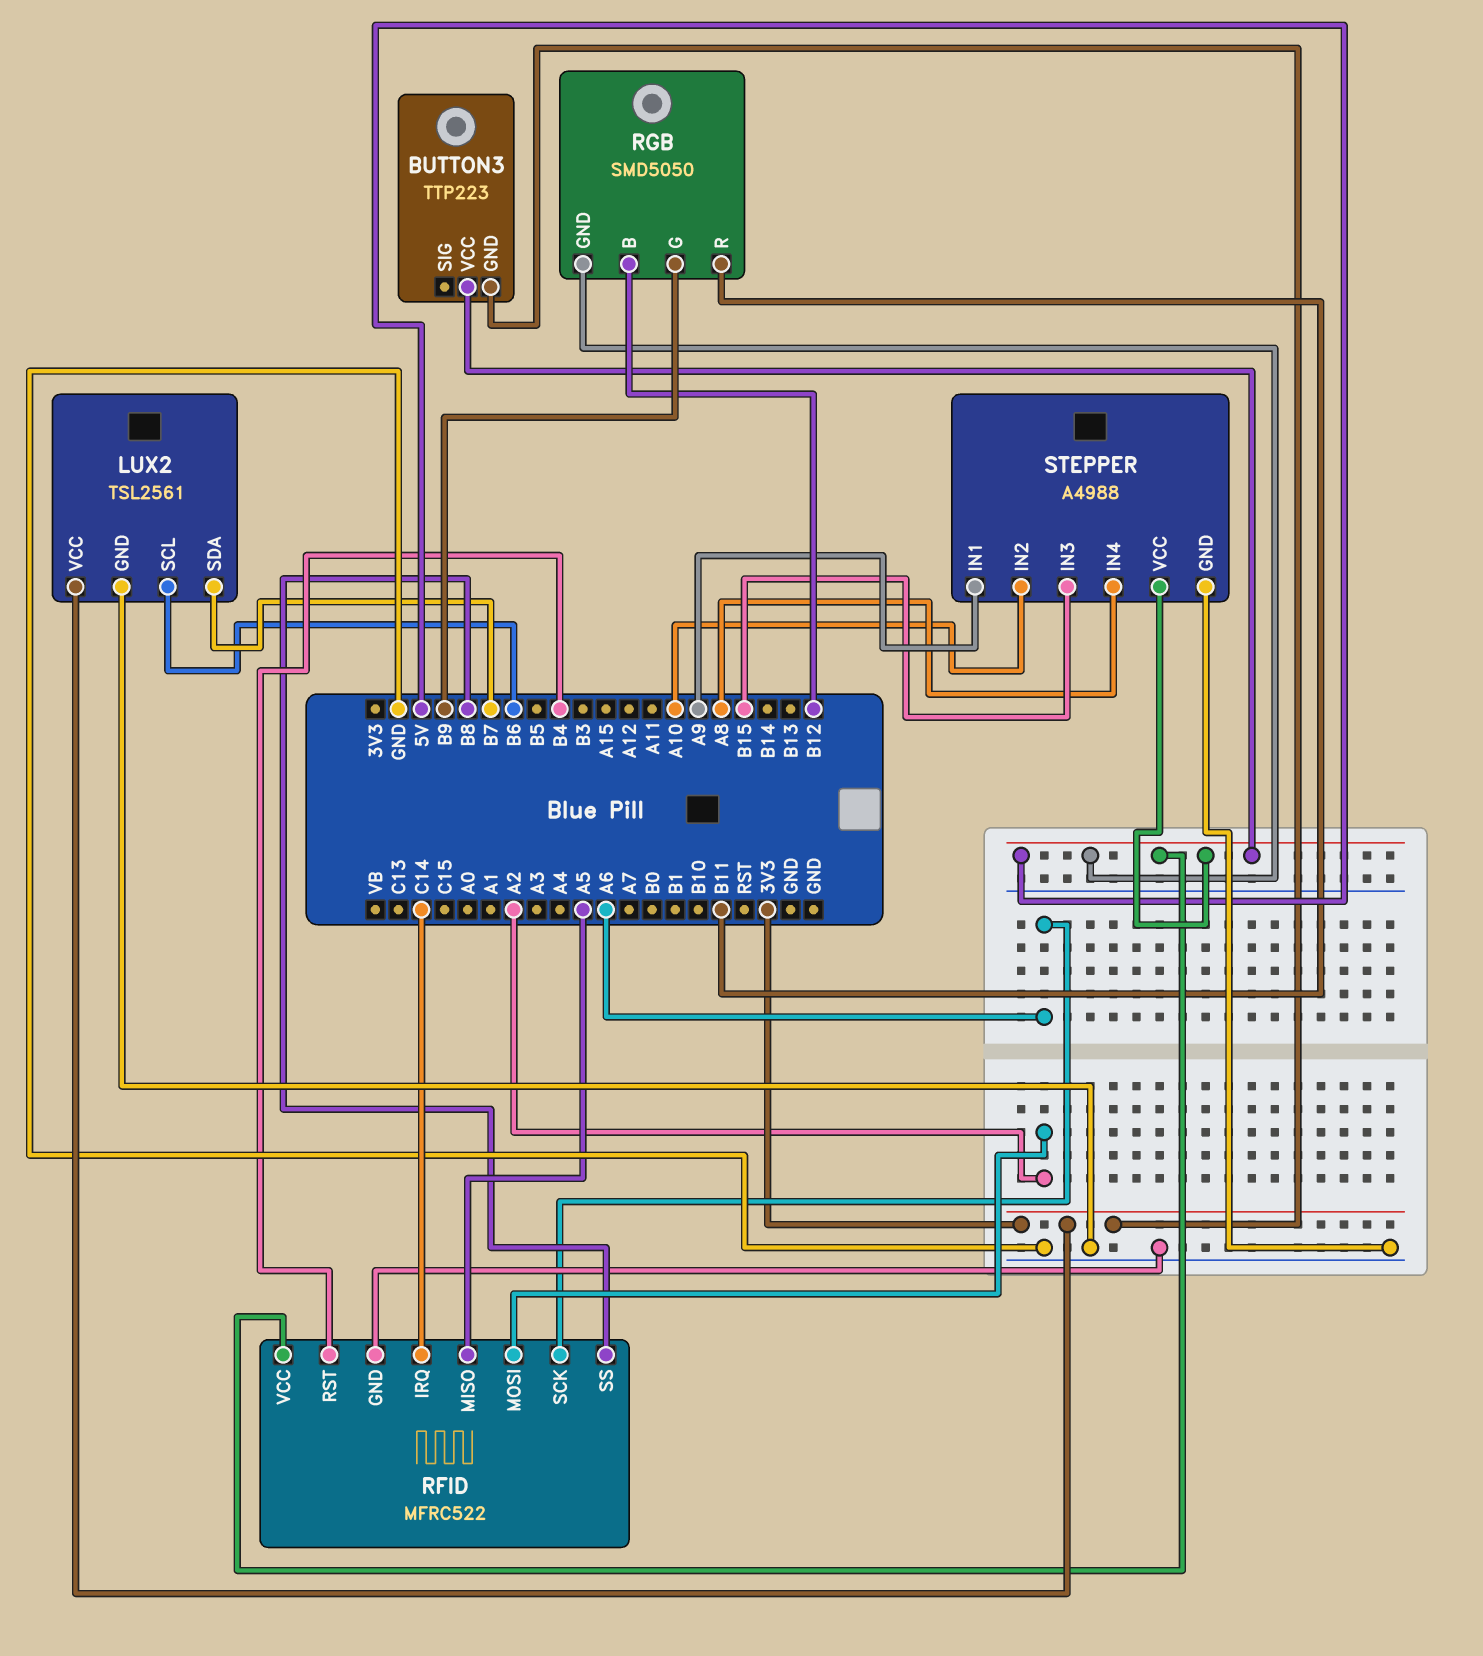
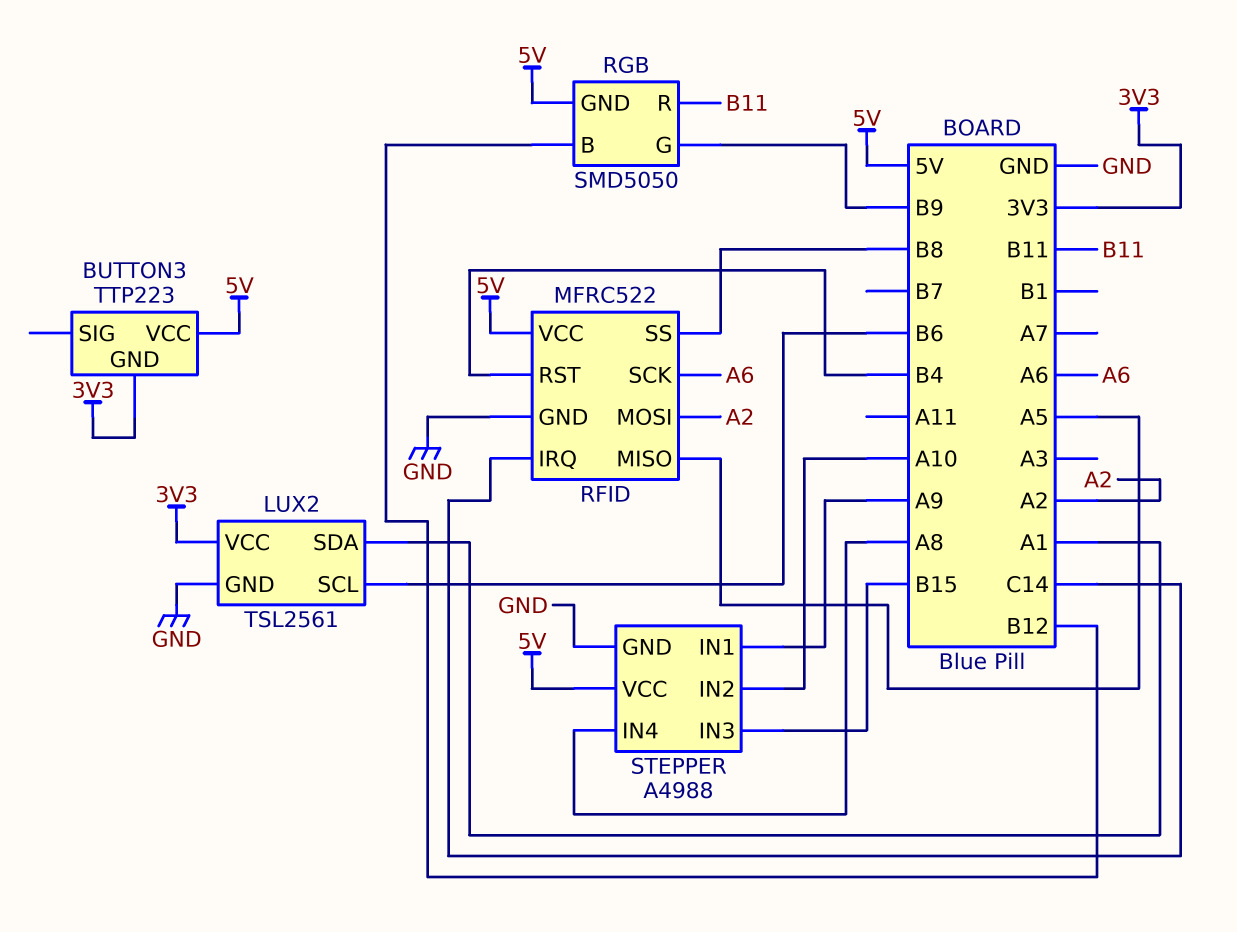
LUX2 pin SDA: B7 -> A1

